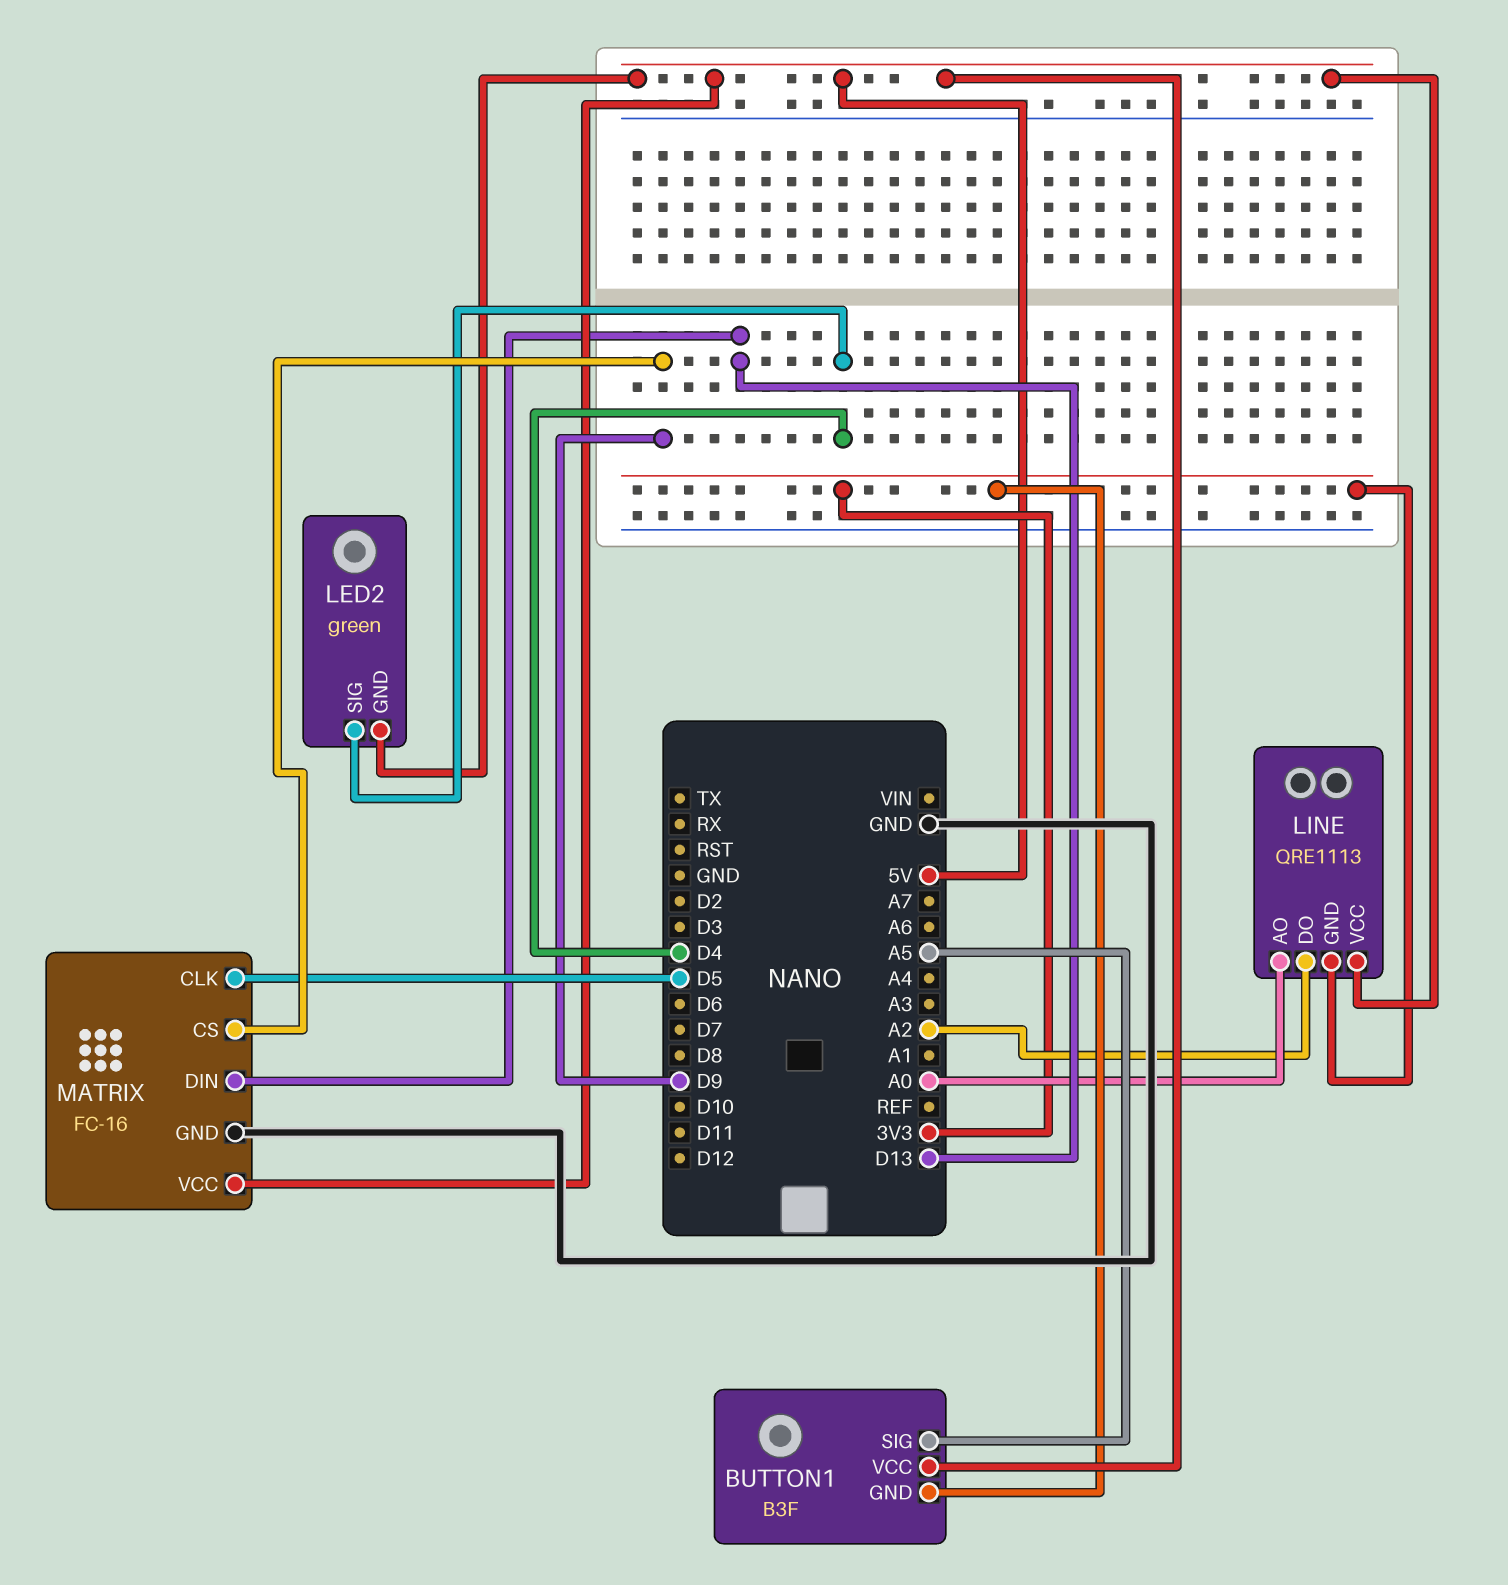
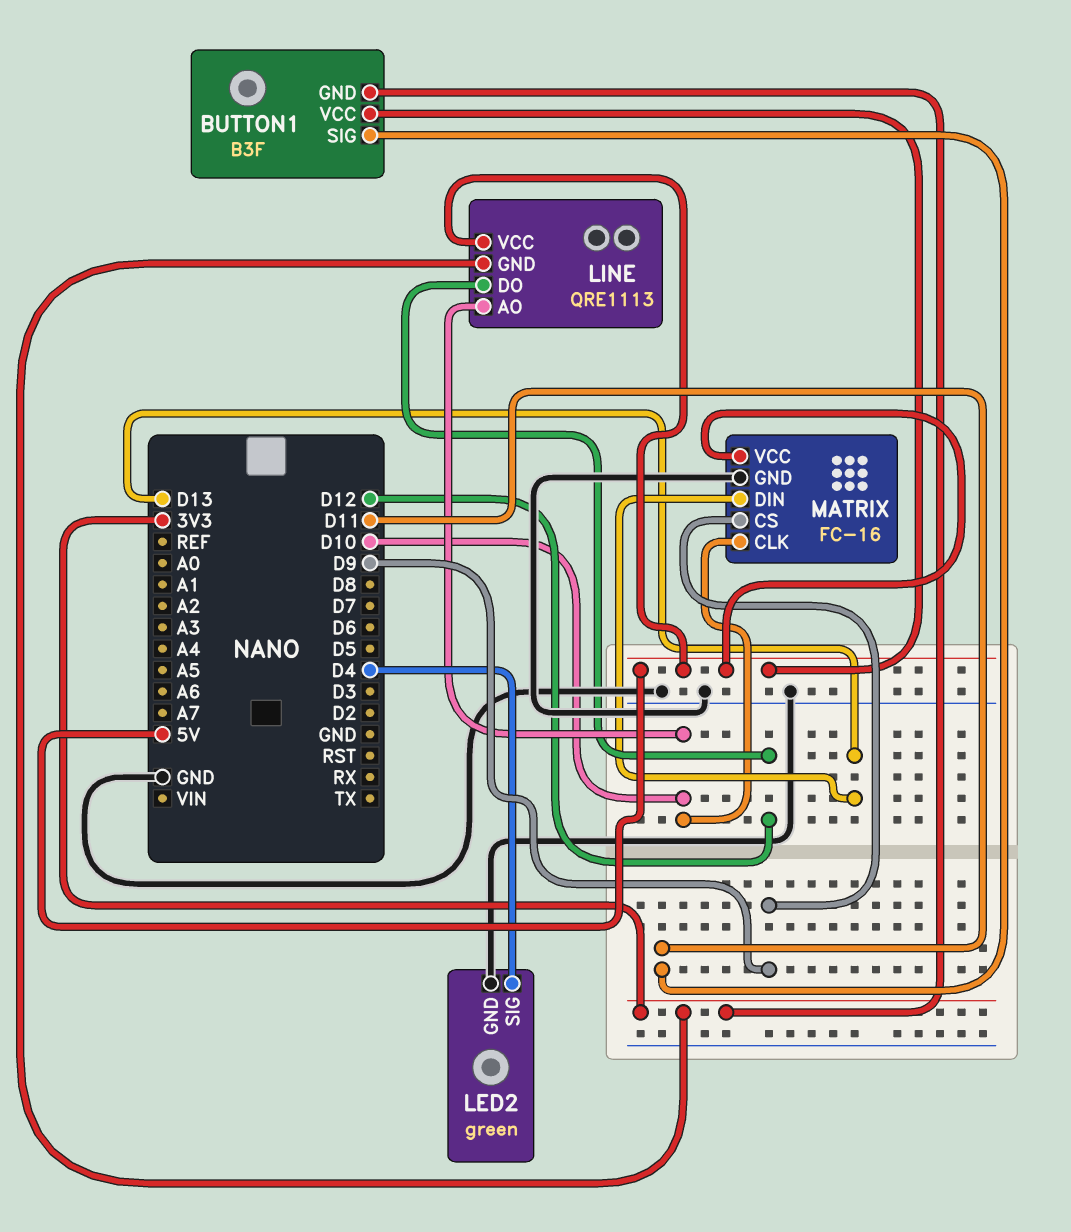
BUTTON1 pin SIG: A5 -> D11
LED2 pin GND: 5V -> GND
LINE pin AO: A0 -> D10
LINE pin DO: A2 -> D12
MATRIX pin CLK: D5 -> D10

